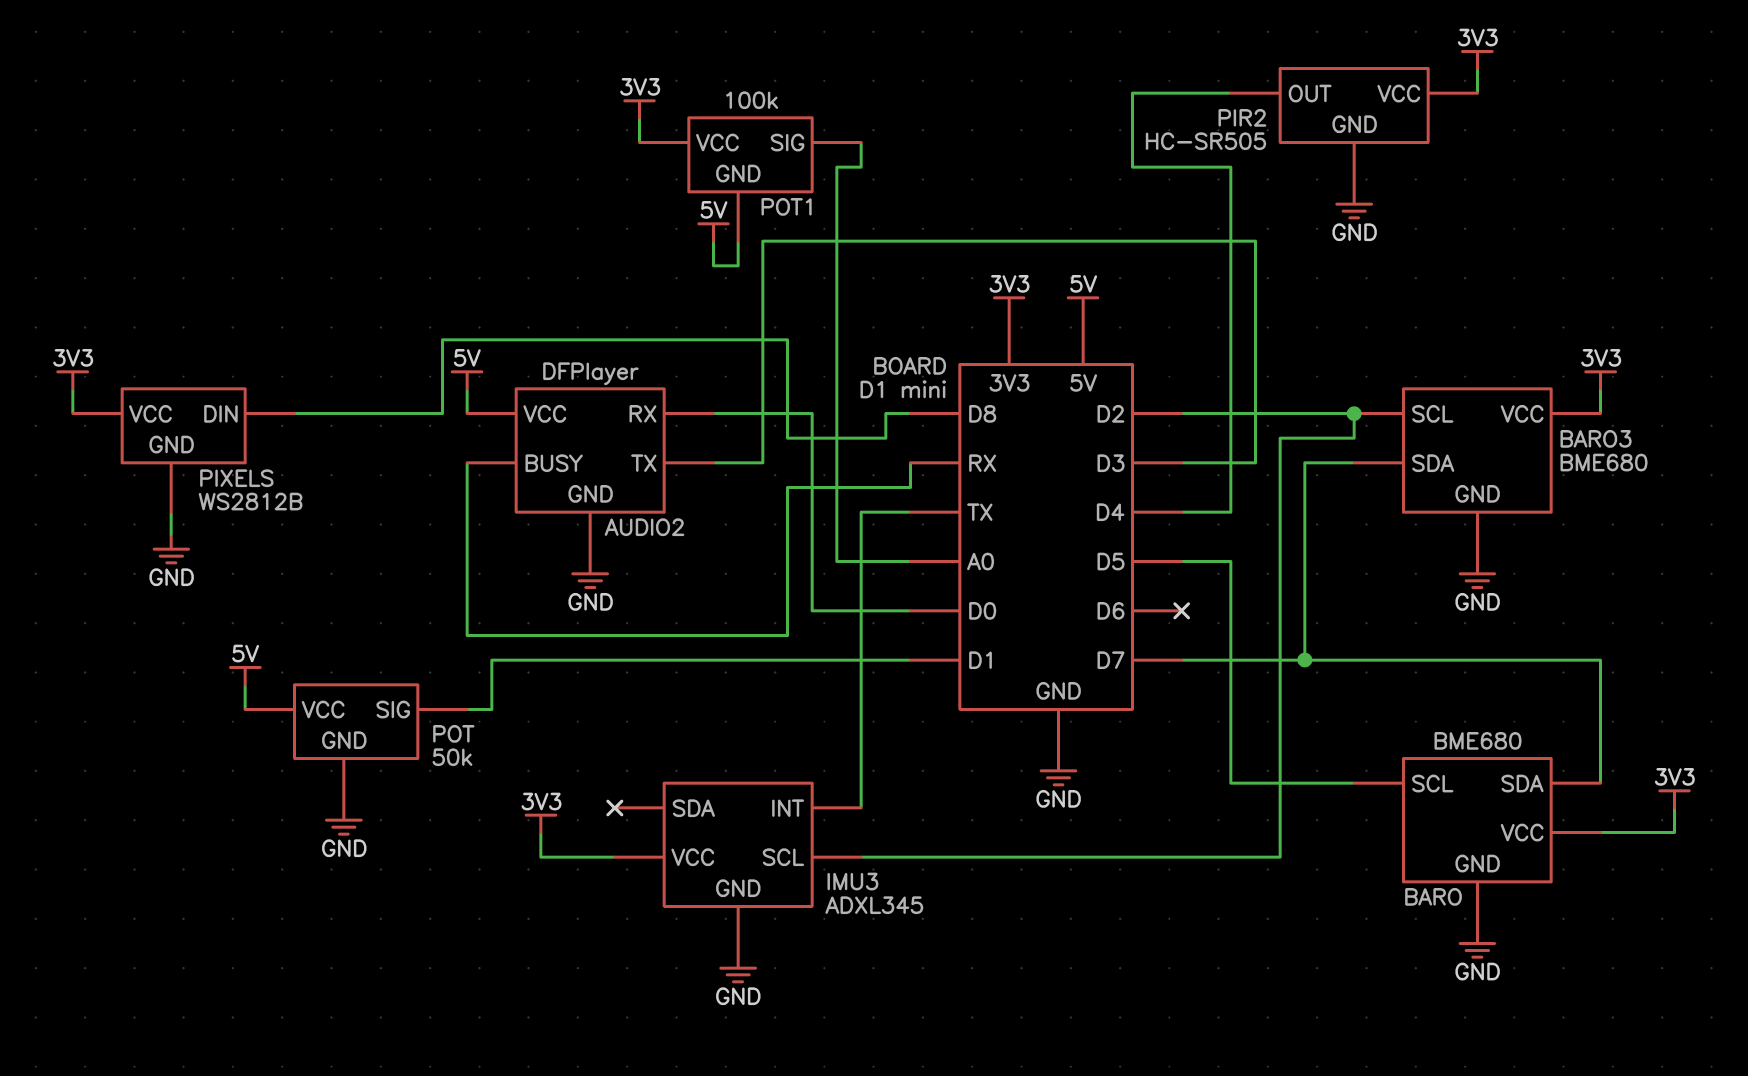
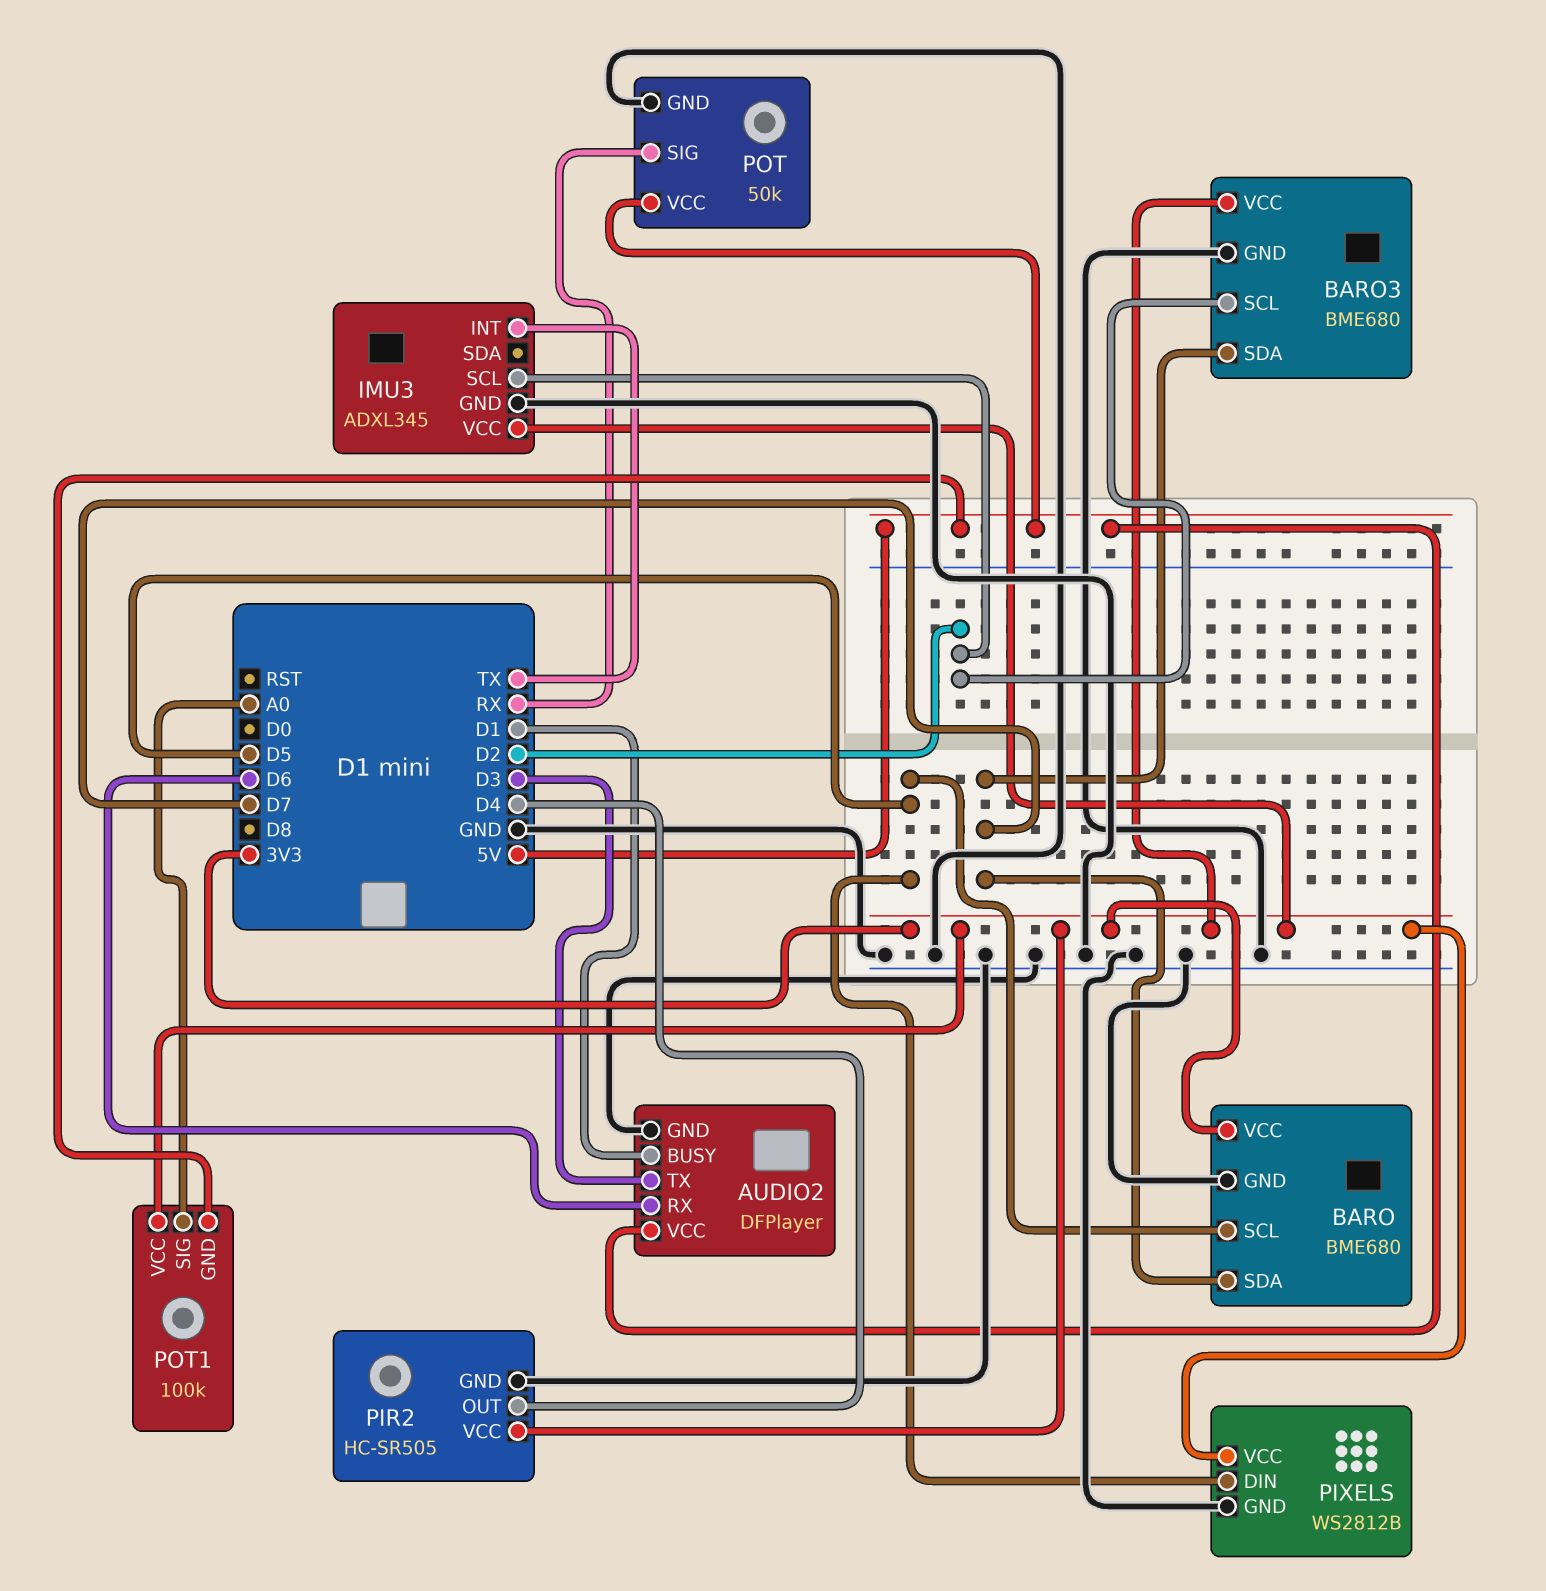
AUDIO2 pin BUSY: RX -> D1
AUDIO2 pin RX: D0 -> D6
PIXELS pin DIN: D8 -> D5
POT pin SIG: D1 -> RX

